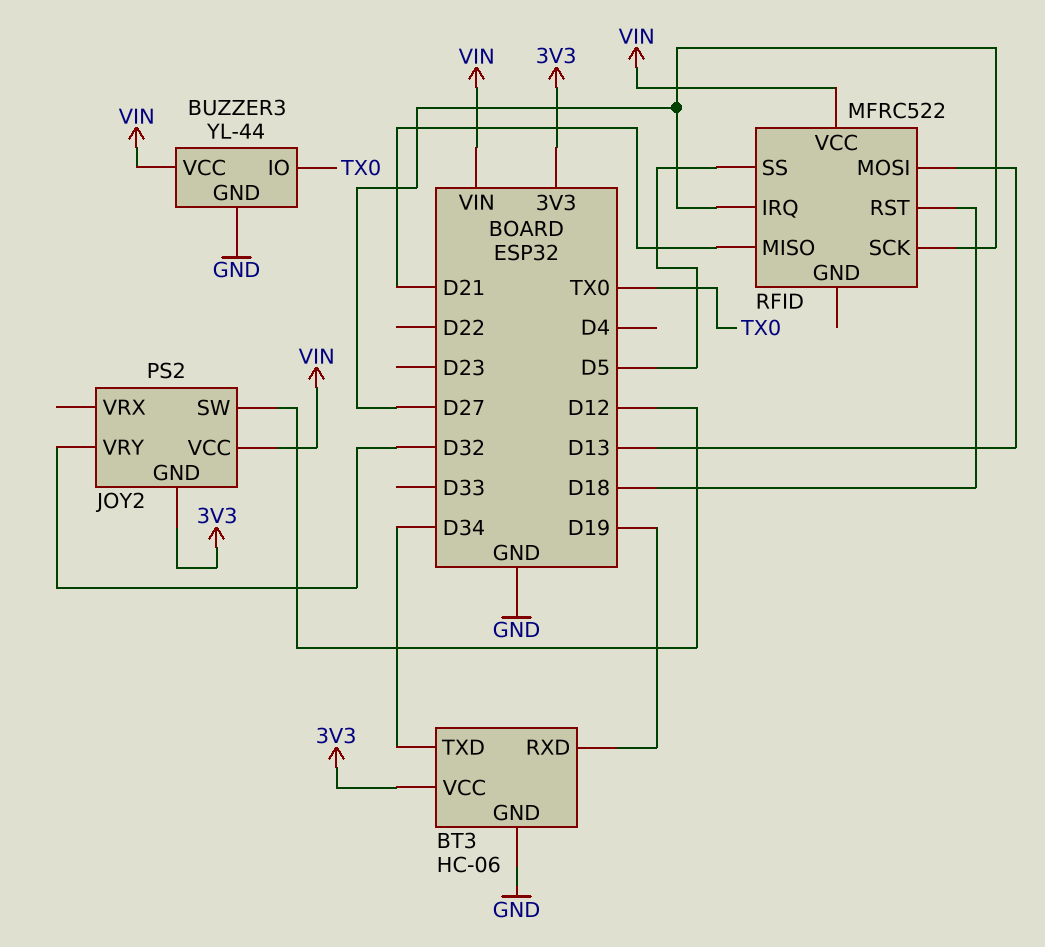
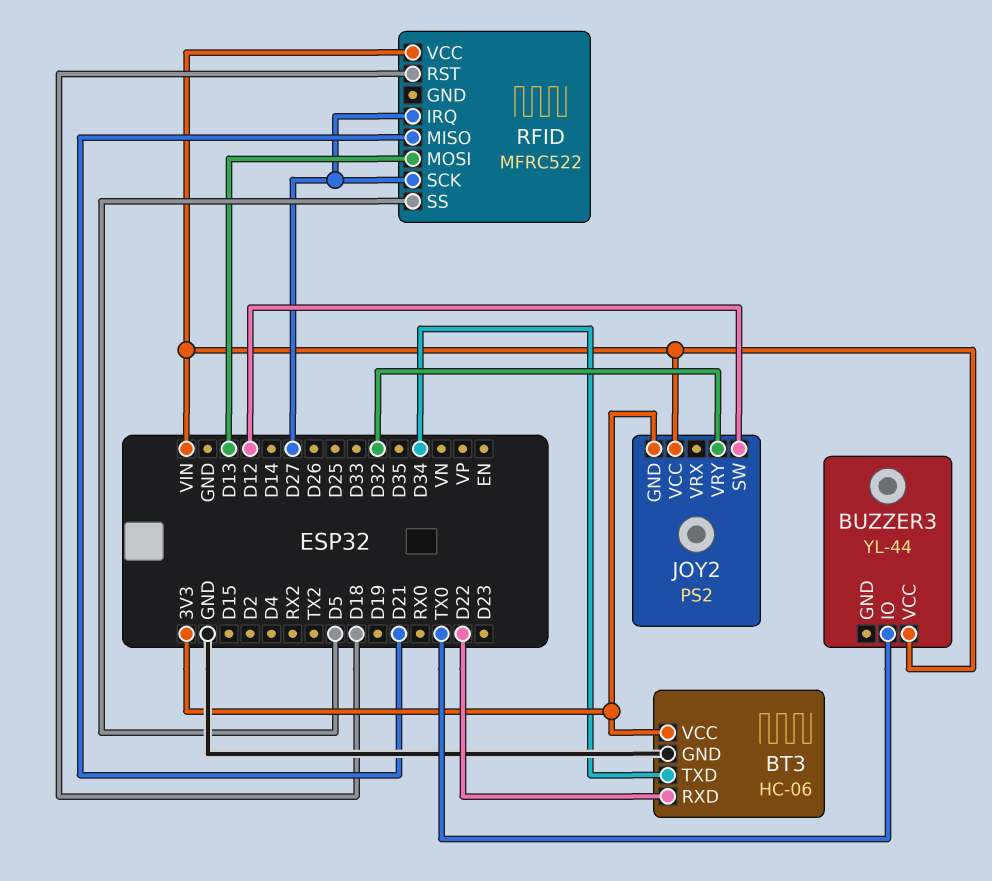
BT3 pin RXD: D19 -> D22
BUZZER3 pin GND: GND -> none

